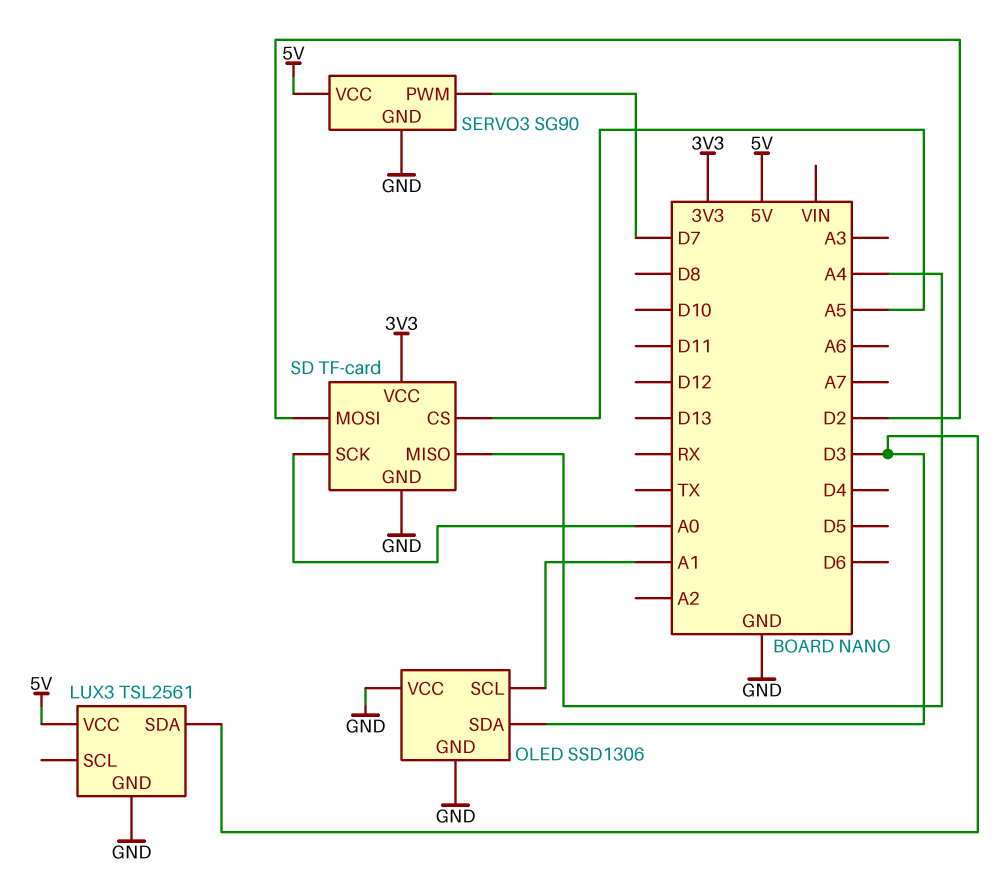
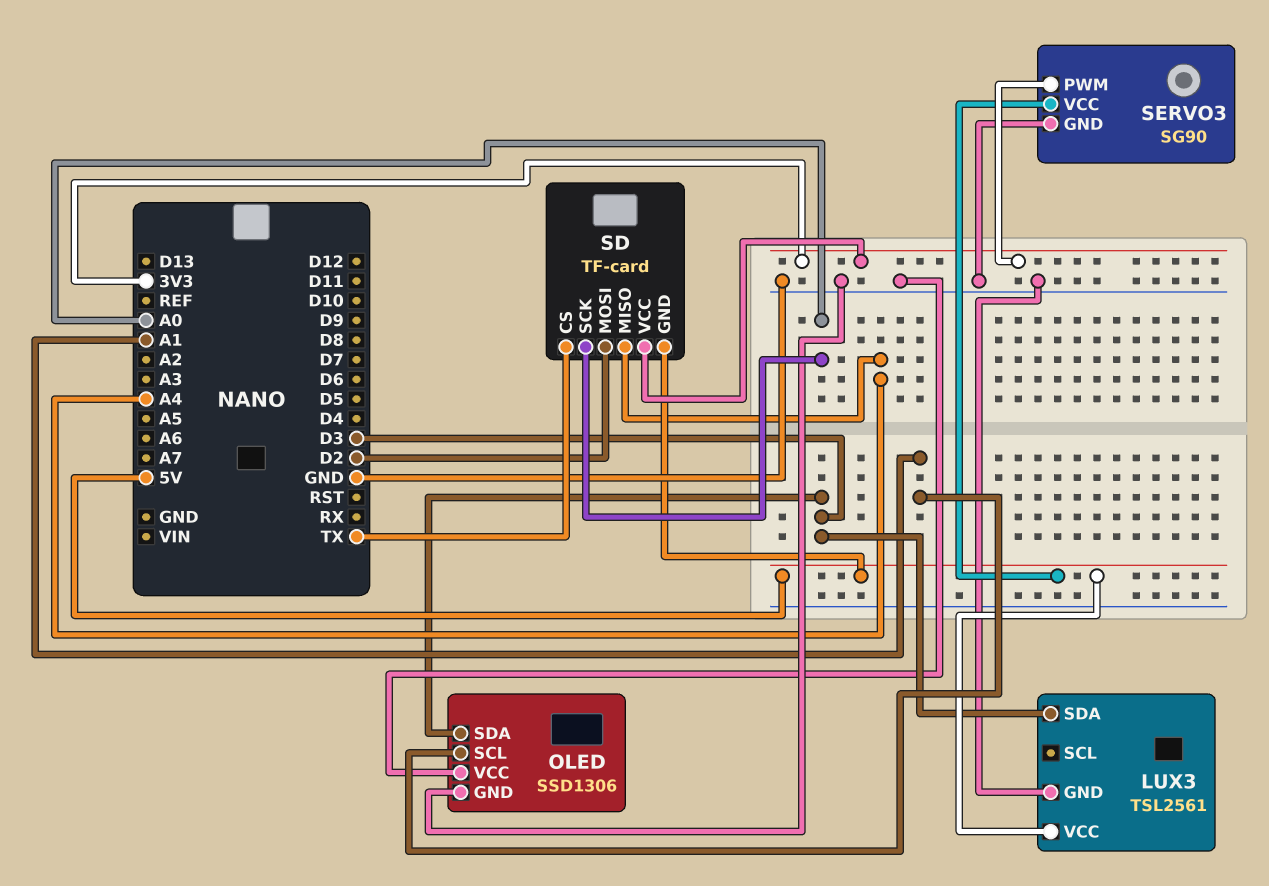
SD pin CS: A5 -> TX
SD pin GND: GND -> 5V
SERVO3 pin PWM: D7 -> 3V3

